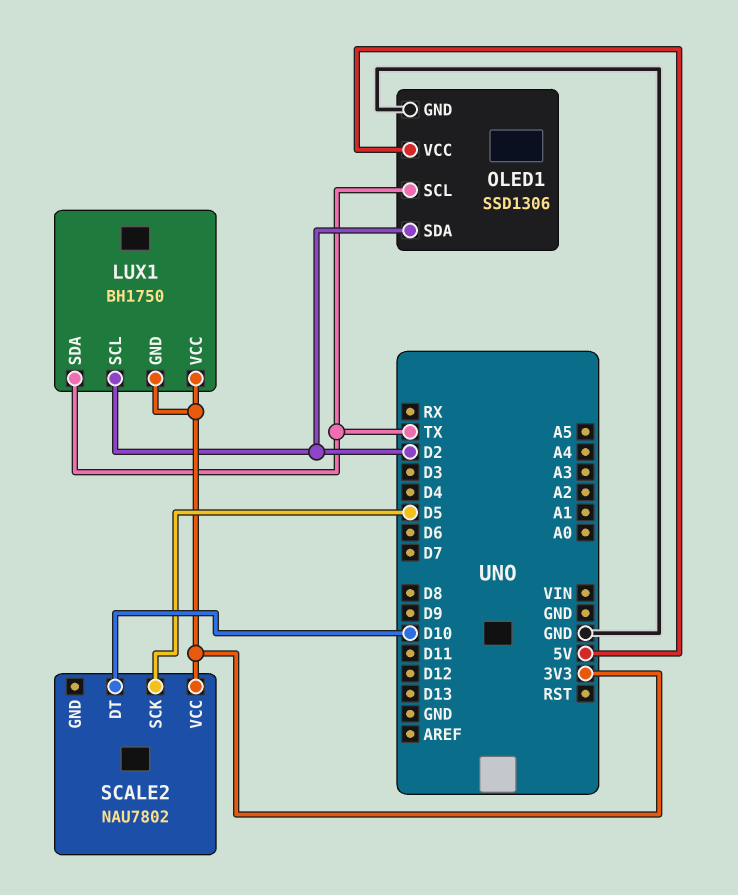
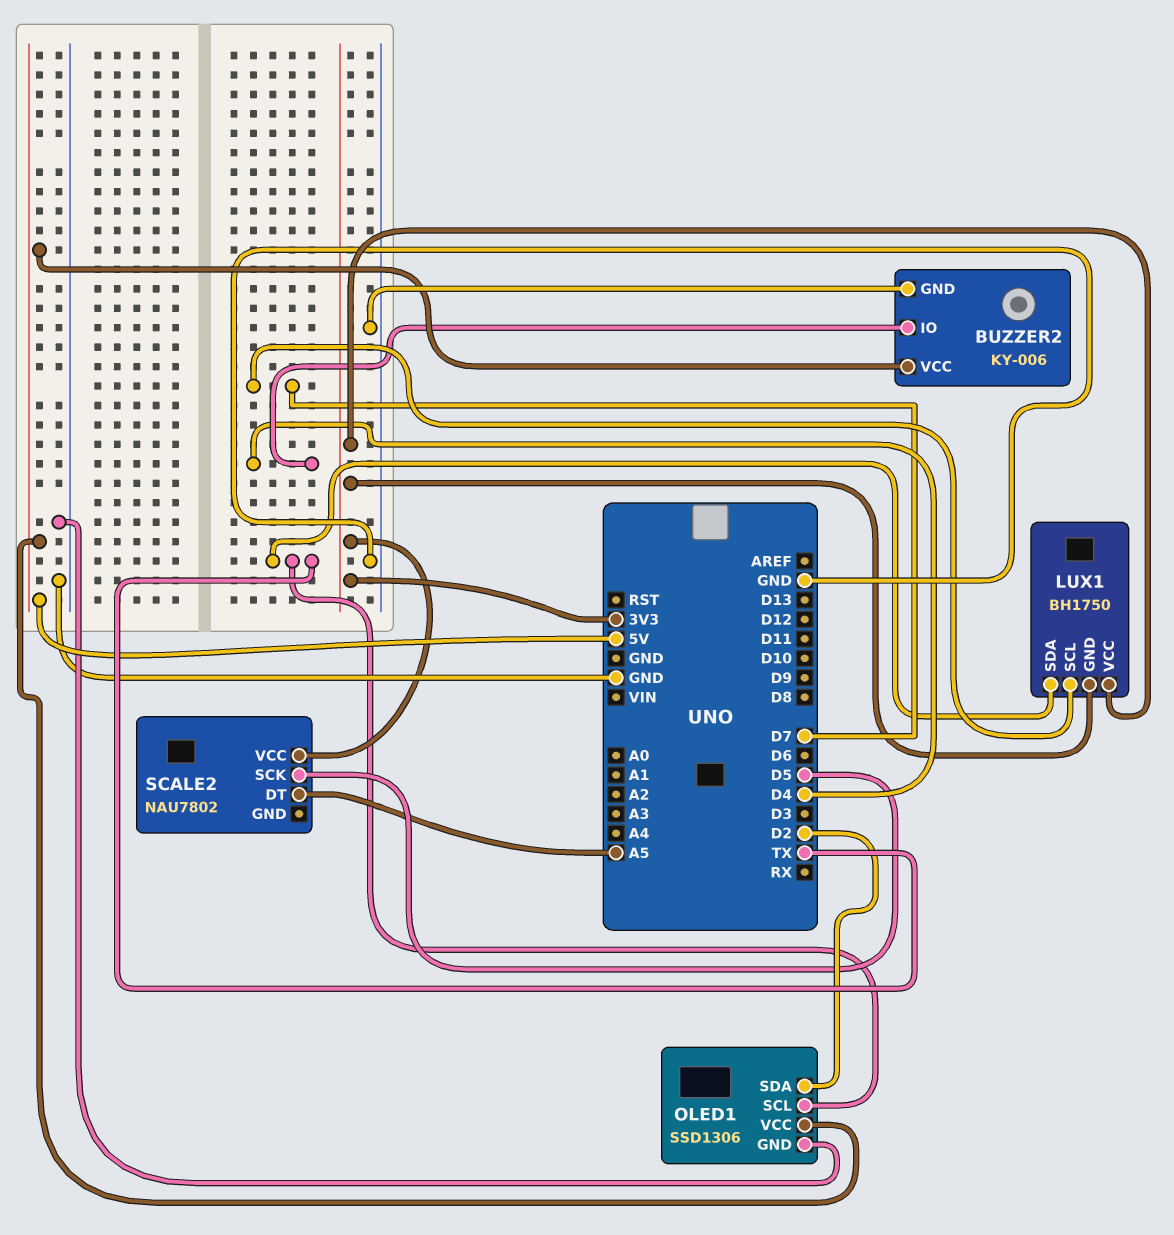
BUZZER2: none -> KY-006
BUZZER2 pin GND: none -> GND
BUZZER2 pin IO: none -> D4
BUZZER2 pin VCC: none -> 5V
LUX1 pin SCL: D2 -> D7
SCALE2 pin DT: D10 -> A5

